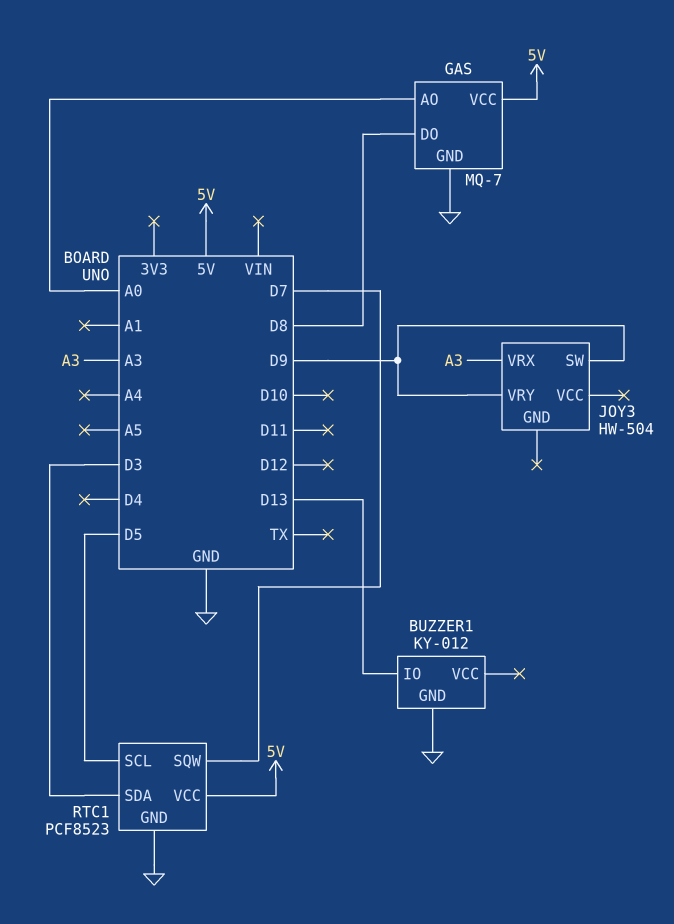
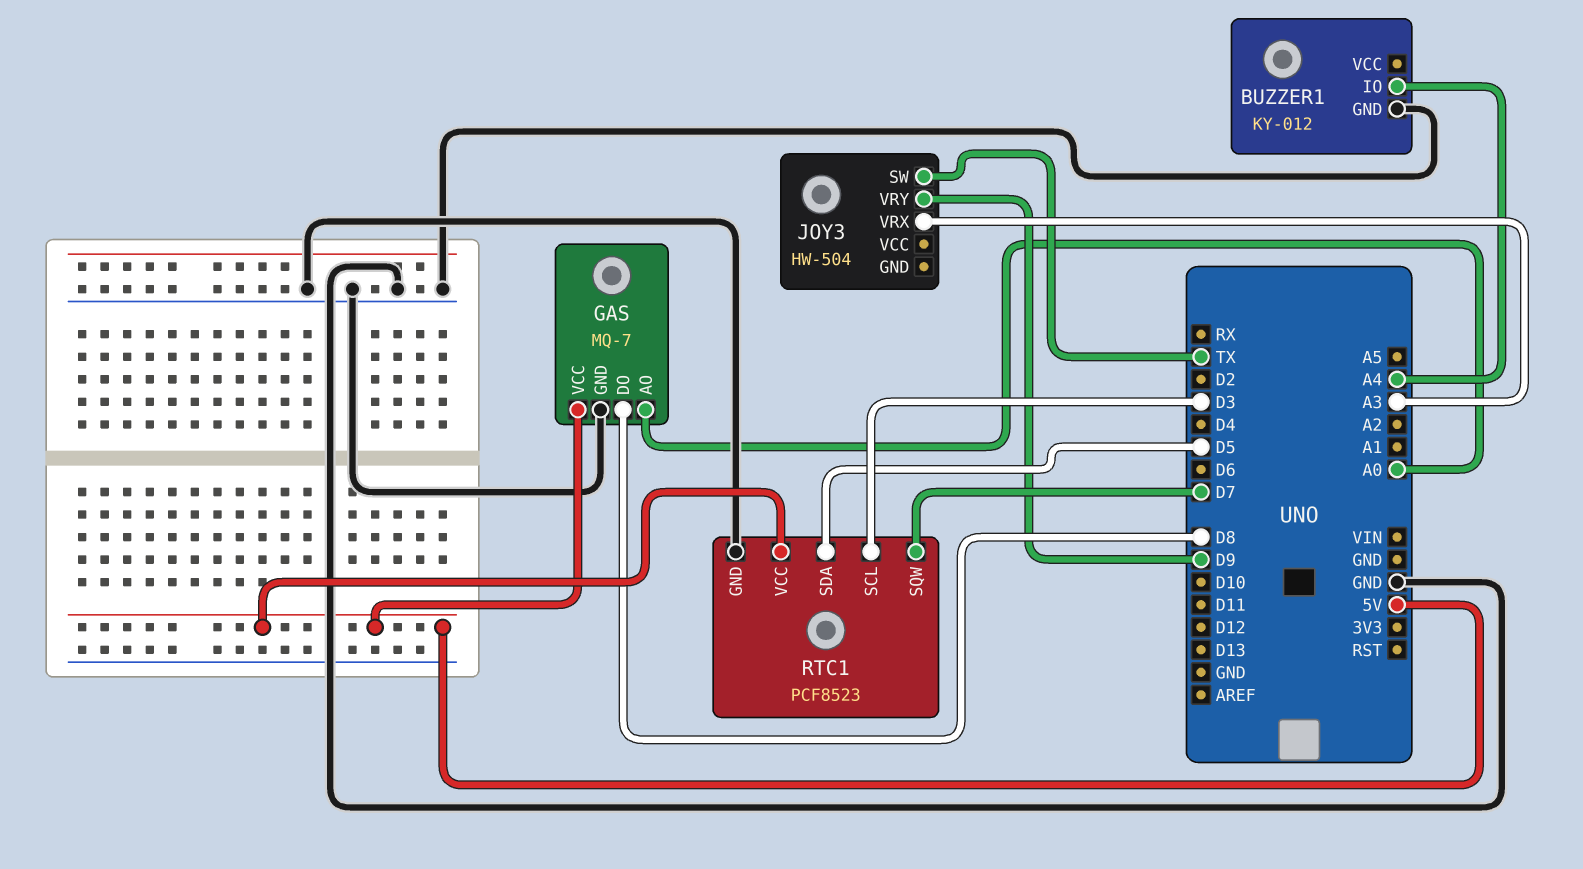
BUZZER1 pin IO: D13 -> A4
JOY3 pin SW: D9 -> TX
RTC1 pin SCL: D5 -> D3
RTC1 pin SDA: D3 -> D5

